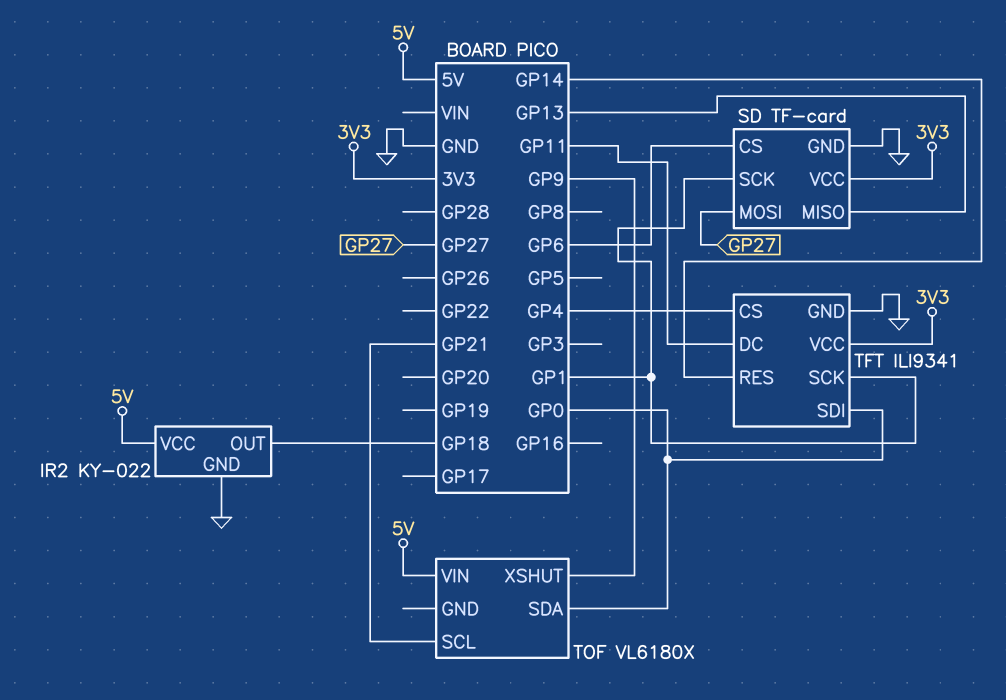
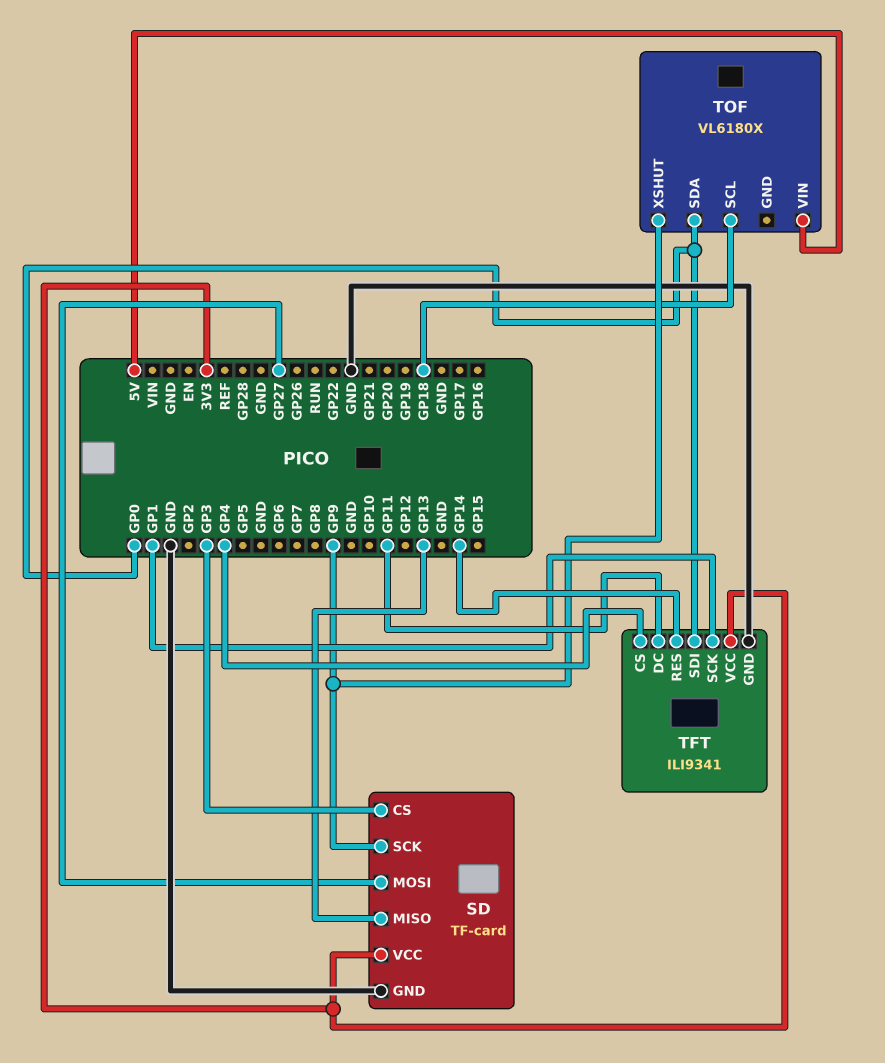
IR2: KY-022 -> none
IR2 pin GND: GND -> none
IR2 pin OUT: GP18 -> none
IR2 pin VCC: 5V -> none
SD pin CS: GP6 -> GP3
SD pin SCK: GP1 -> GP9
TOF pin SCL: GP21 -> GP18

